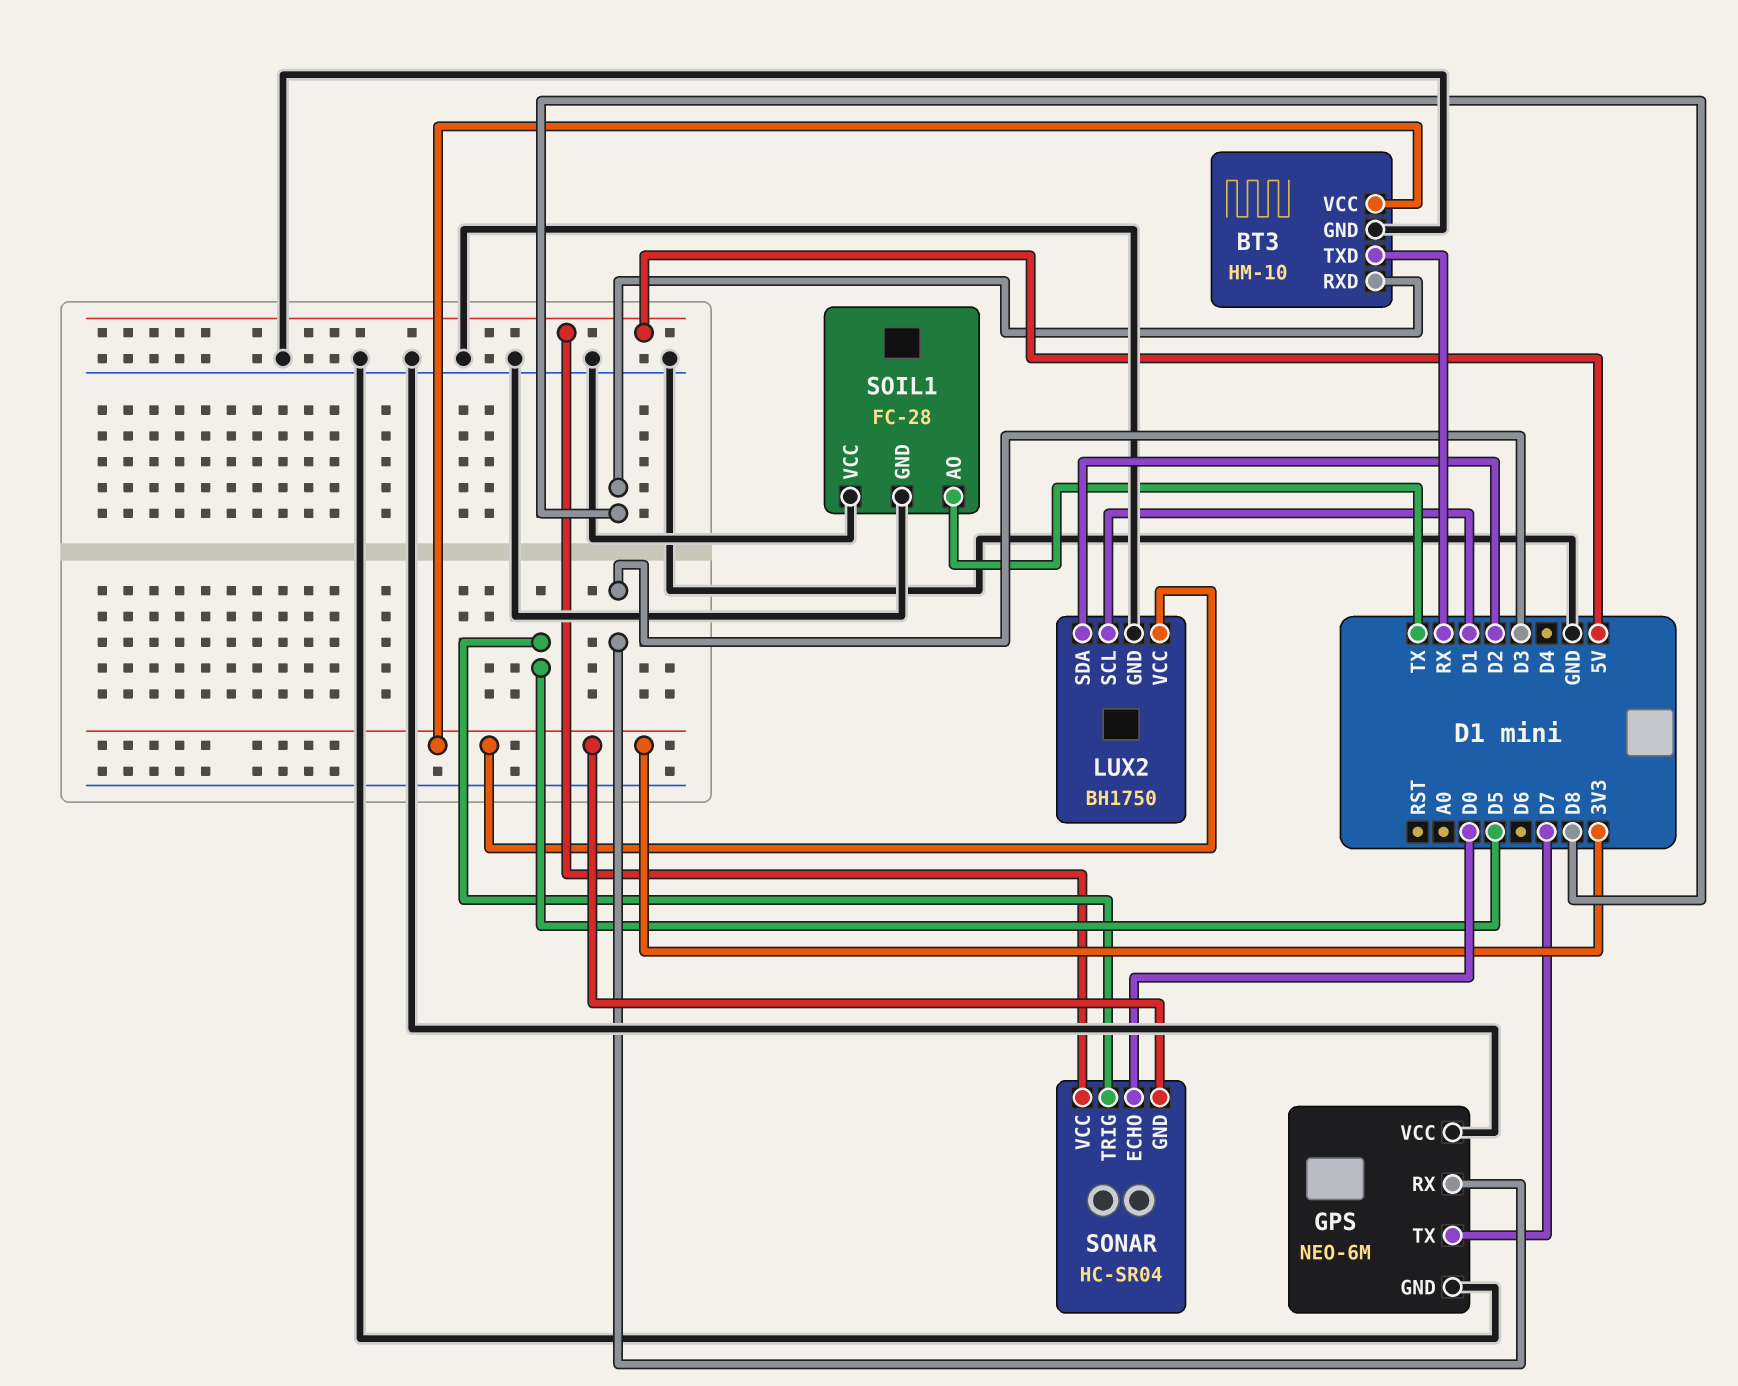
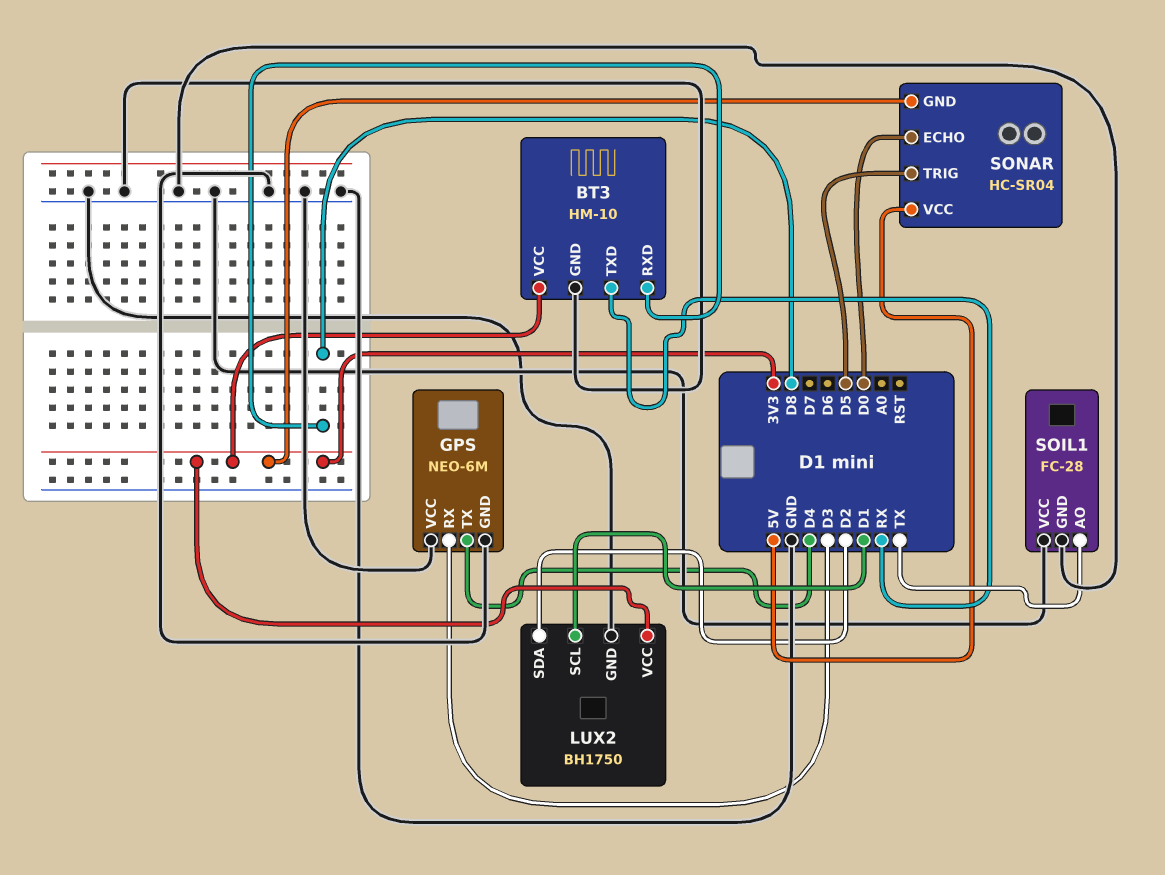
GPS pin TX: D7 -> D4

